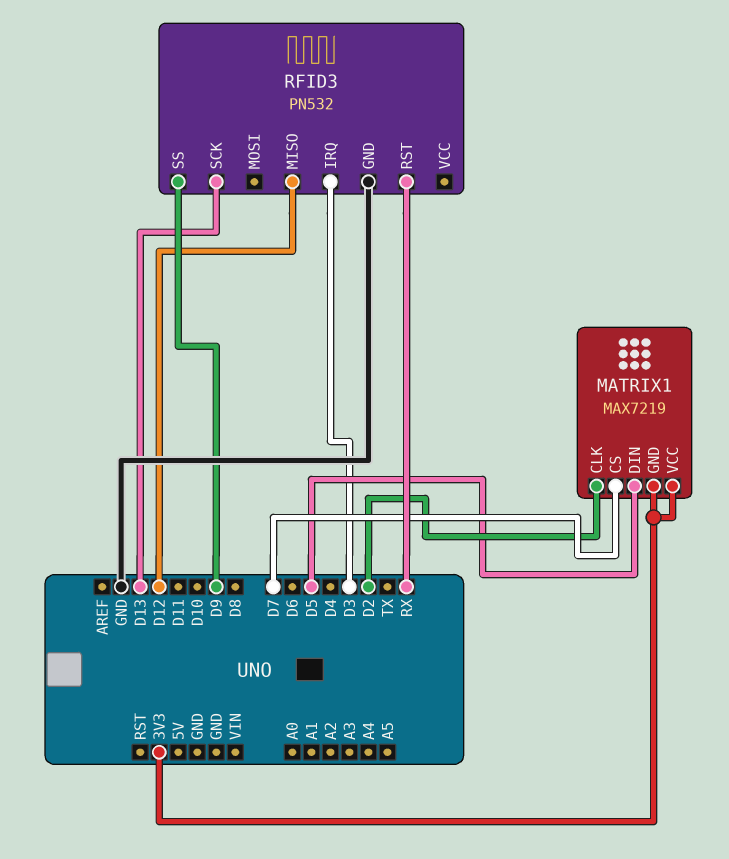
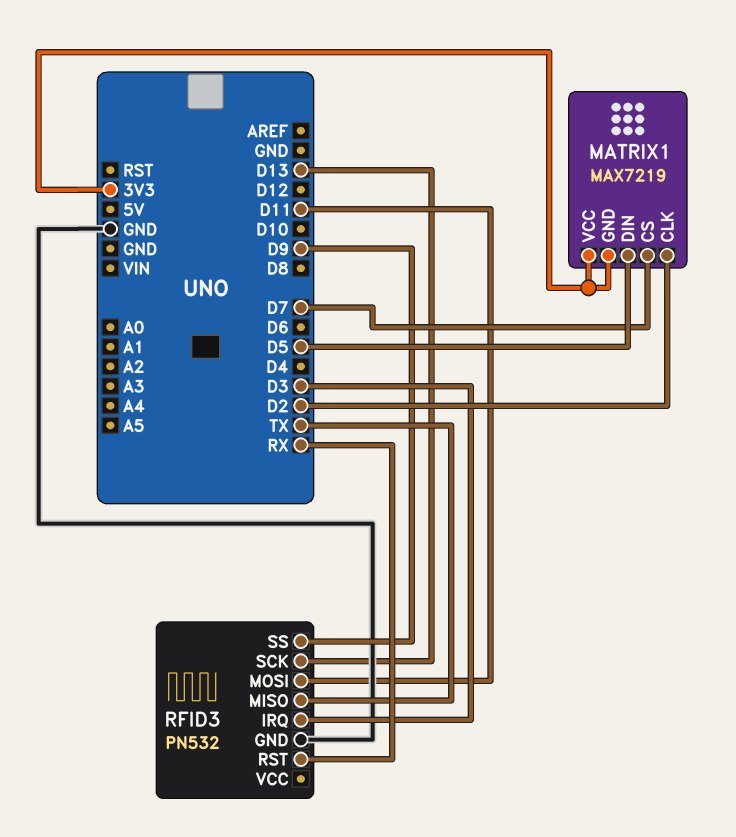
RFID3 pin MISO: D12 -> TX
RFID3 pin MOSI: none -> D11

